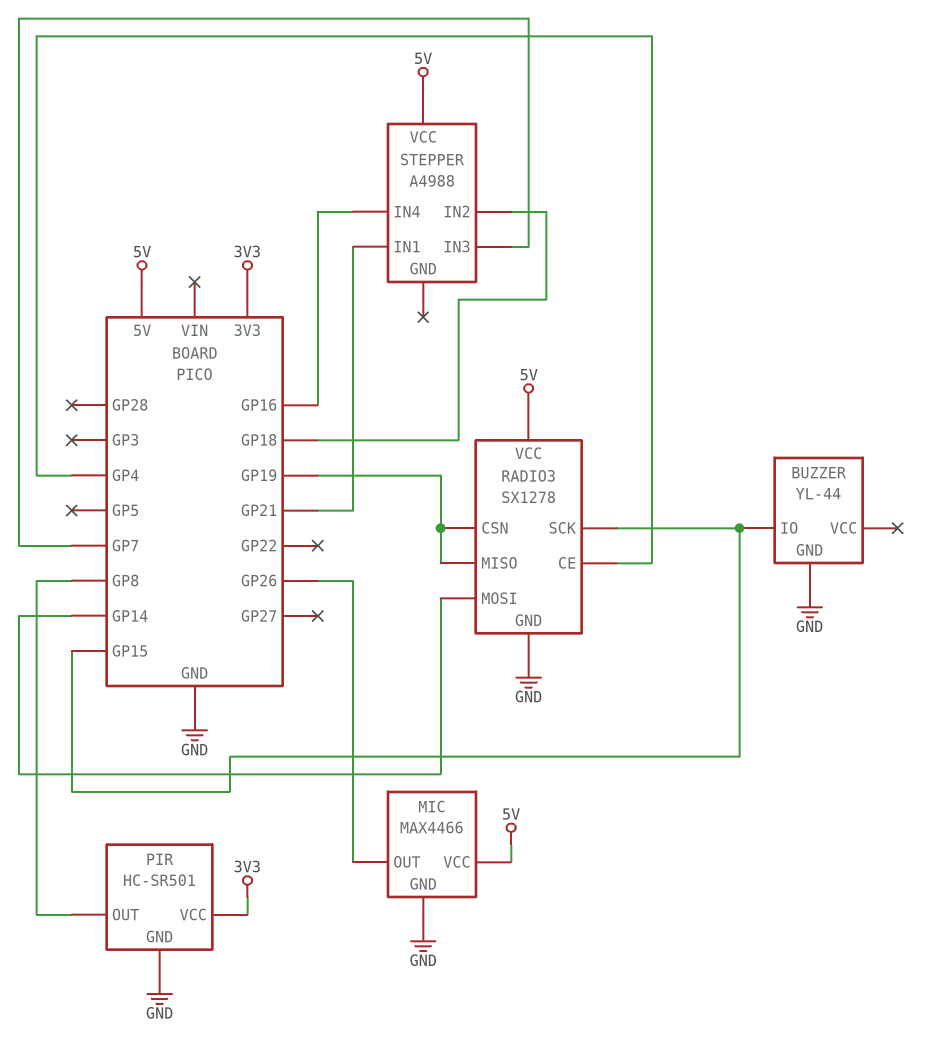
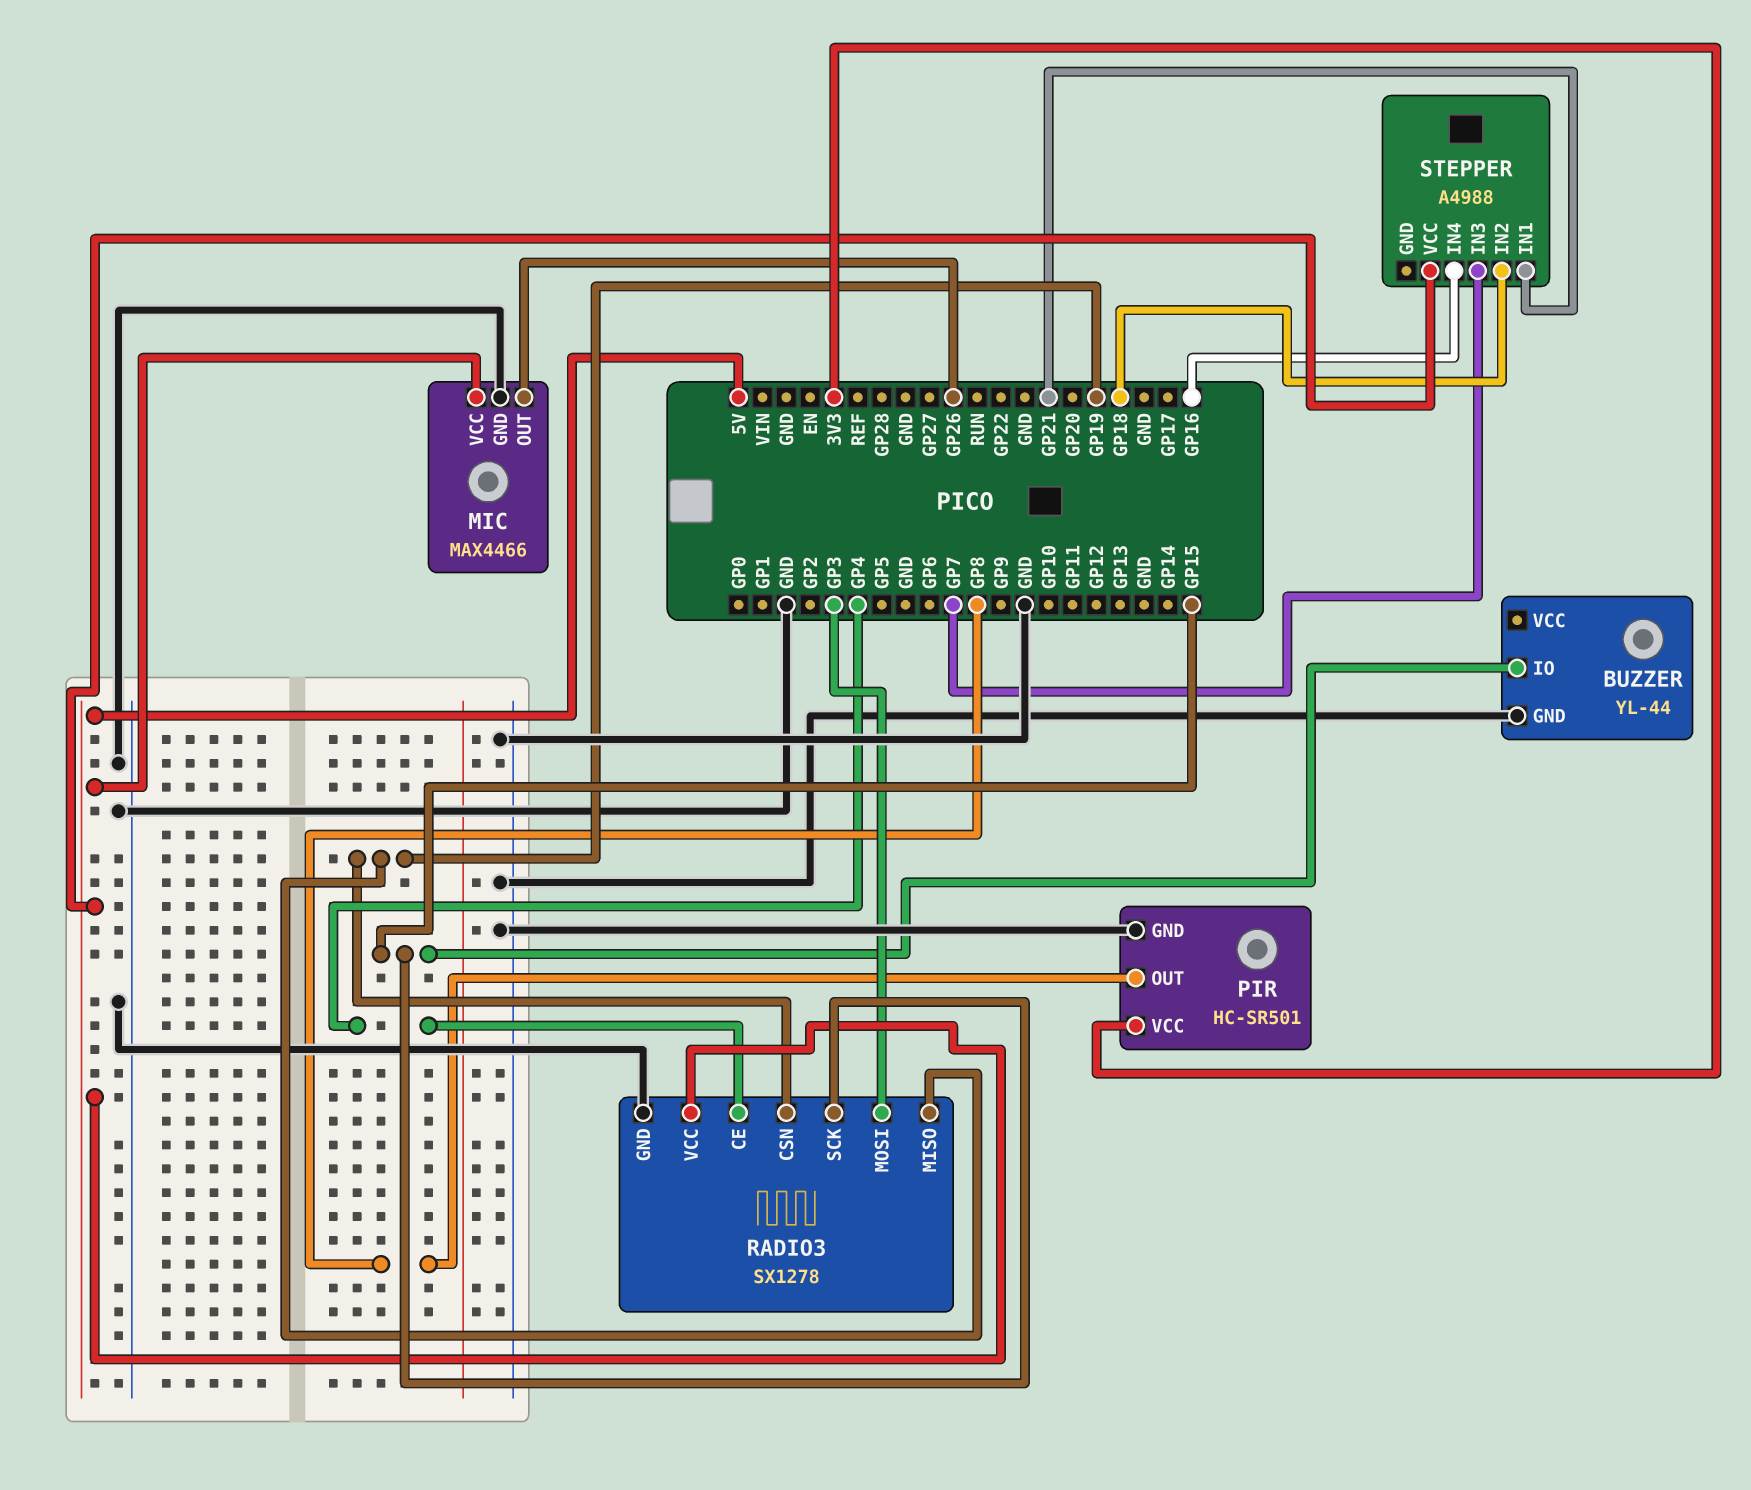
RADIO3 pin MOSI: GP14 -> GP3

